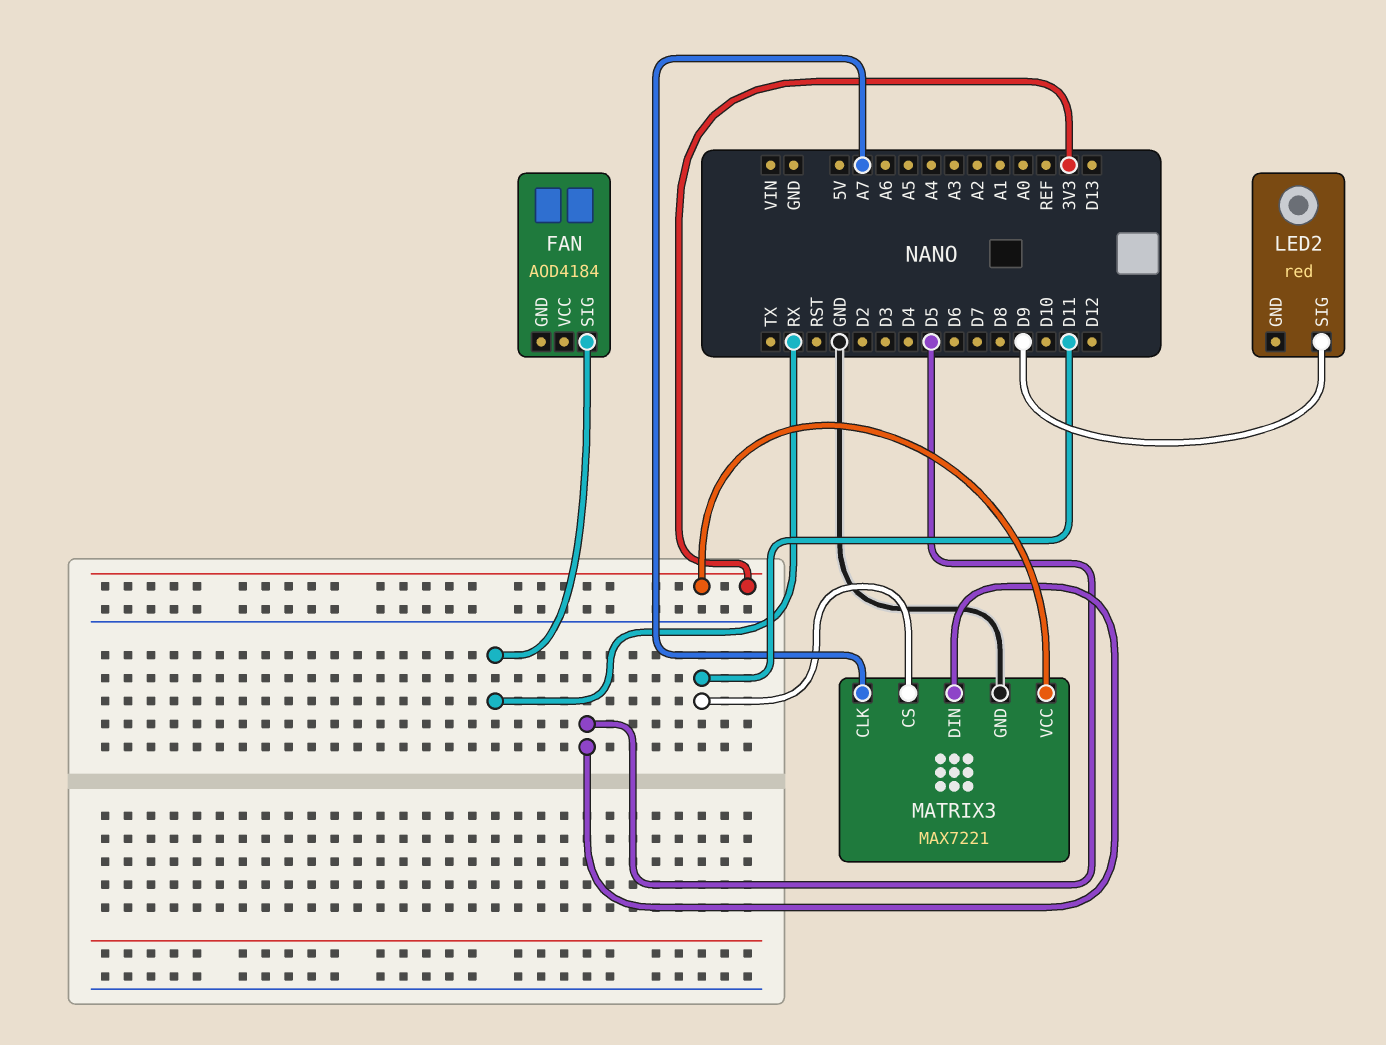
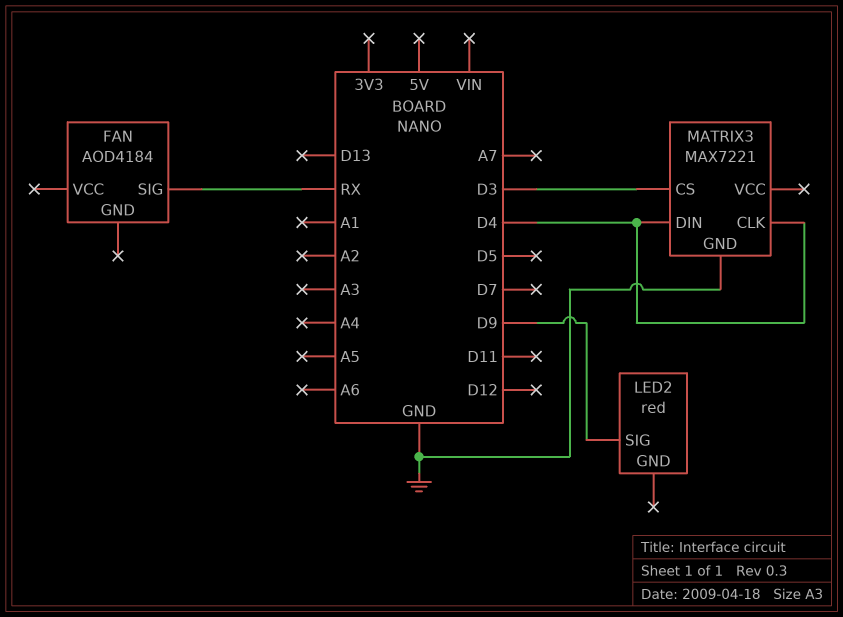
MATRIX3 pin CLK: A7 -> D4
MATRIX3 pin CS: D11 -> D3
MATRIX3 pin DIN: D5 -> D4
MATRIX3 pin VCC: 3V3 -> none

